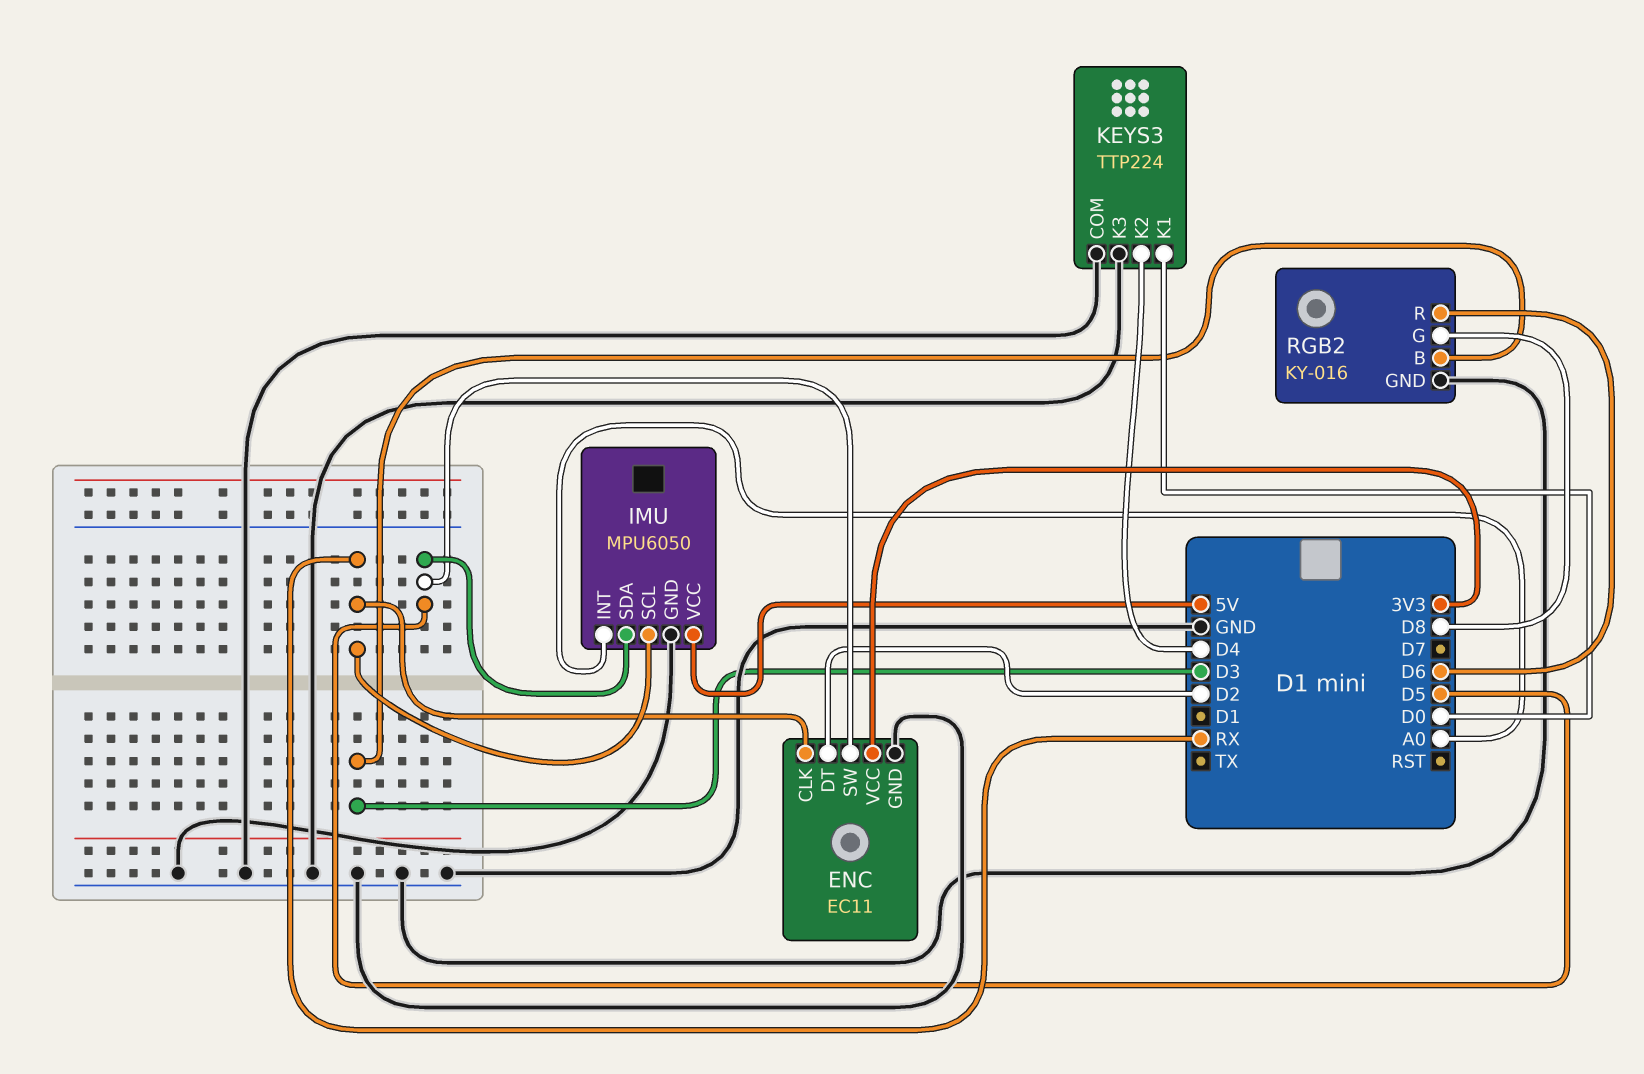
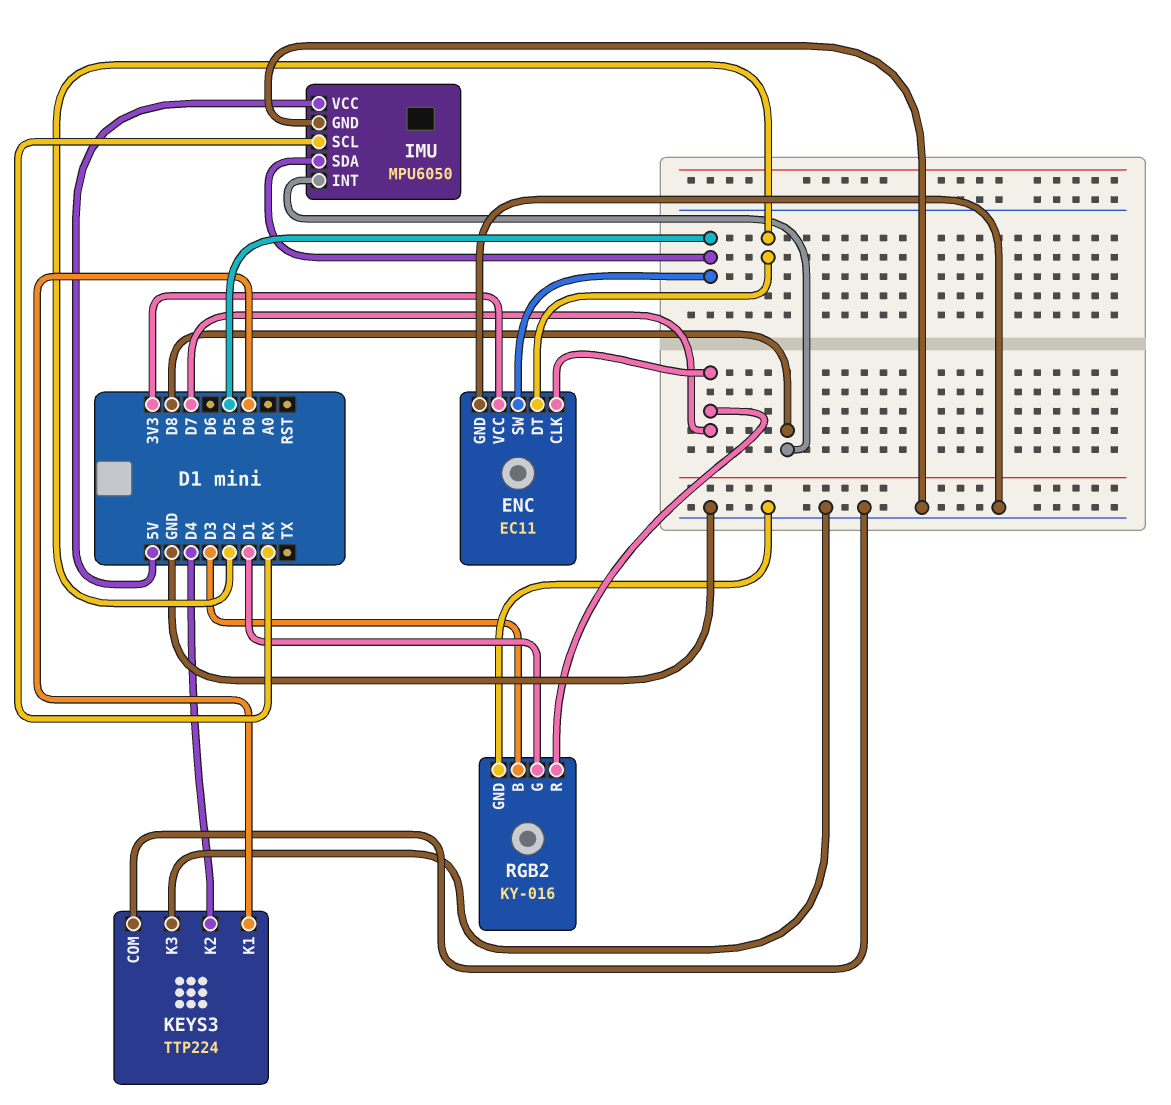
ENC pin CLK: RX -> D7
IMU pin INT: A0 -> D8
RGB2 pin G: D8 -> D1
RGB2 pin R: D6 -> D7

